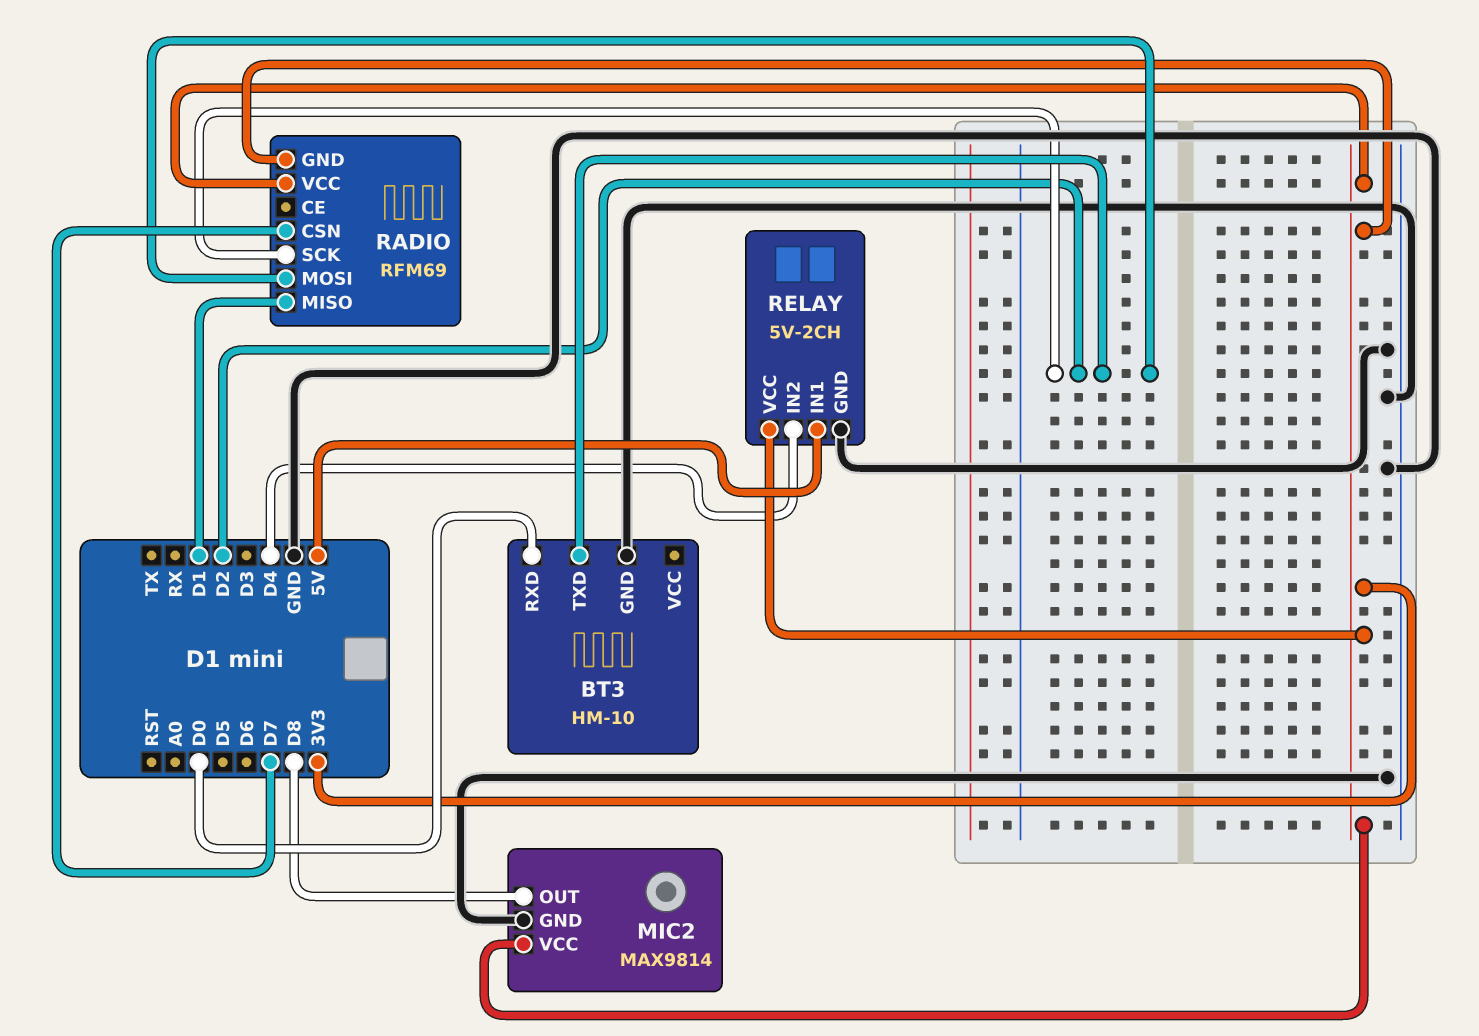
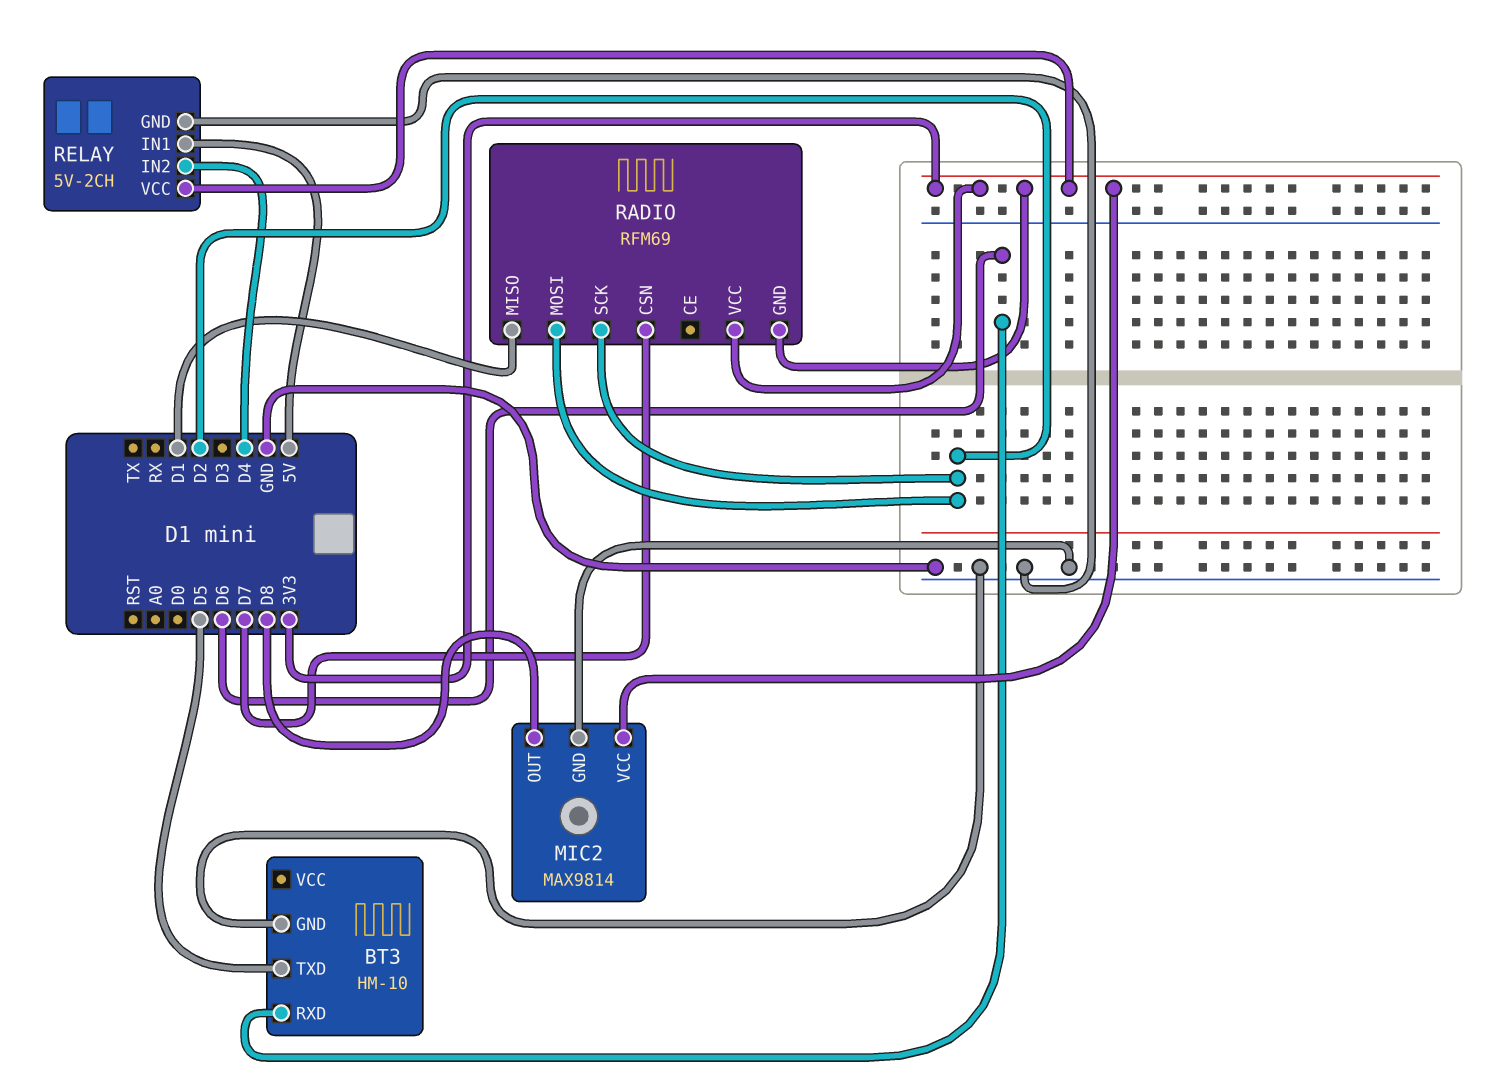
BT3 pin RXD: D0 -> D6
BT3 pin TXD: D2 -> D5

